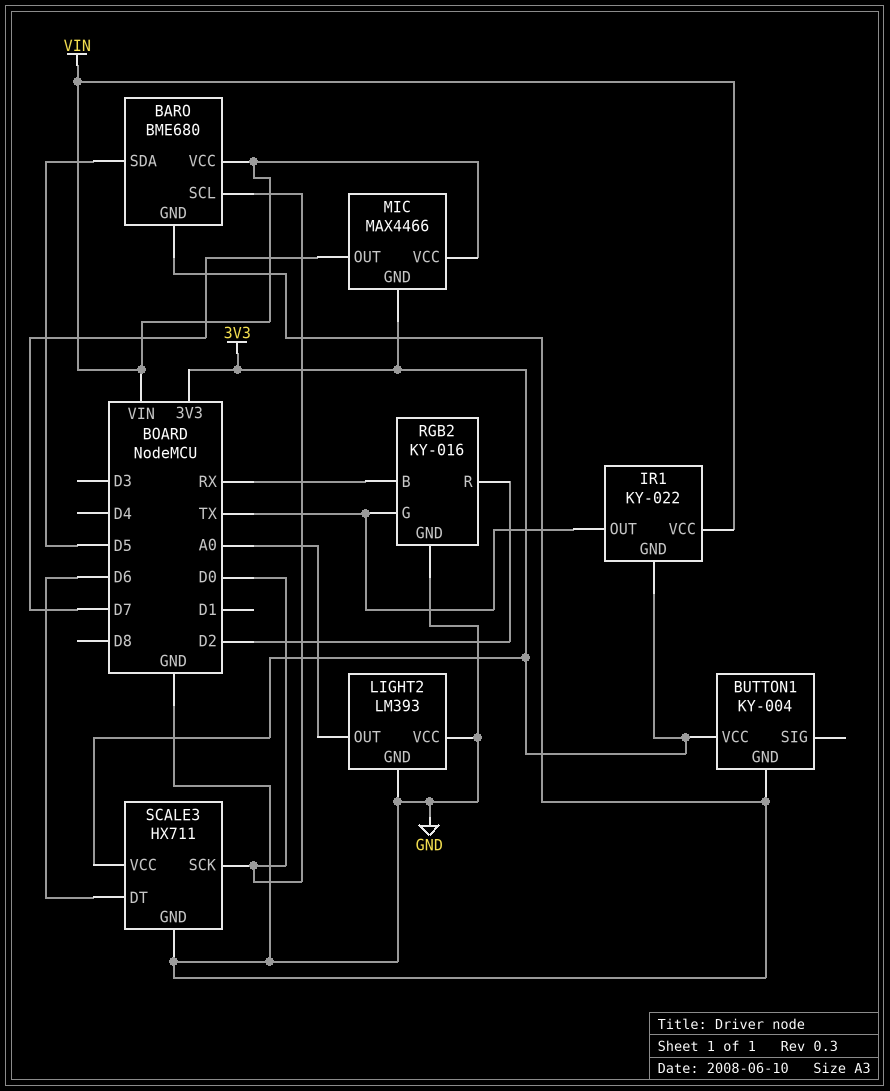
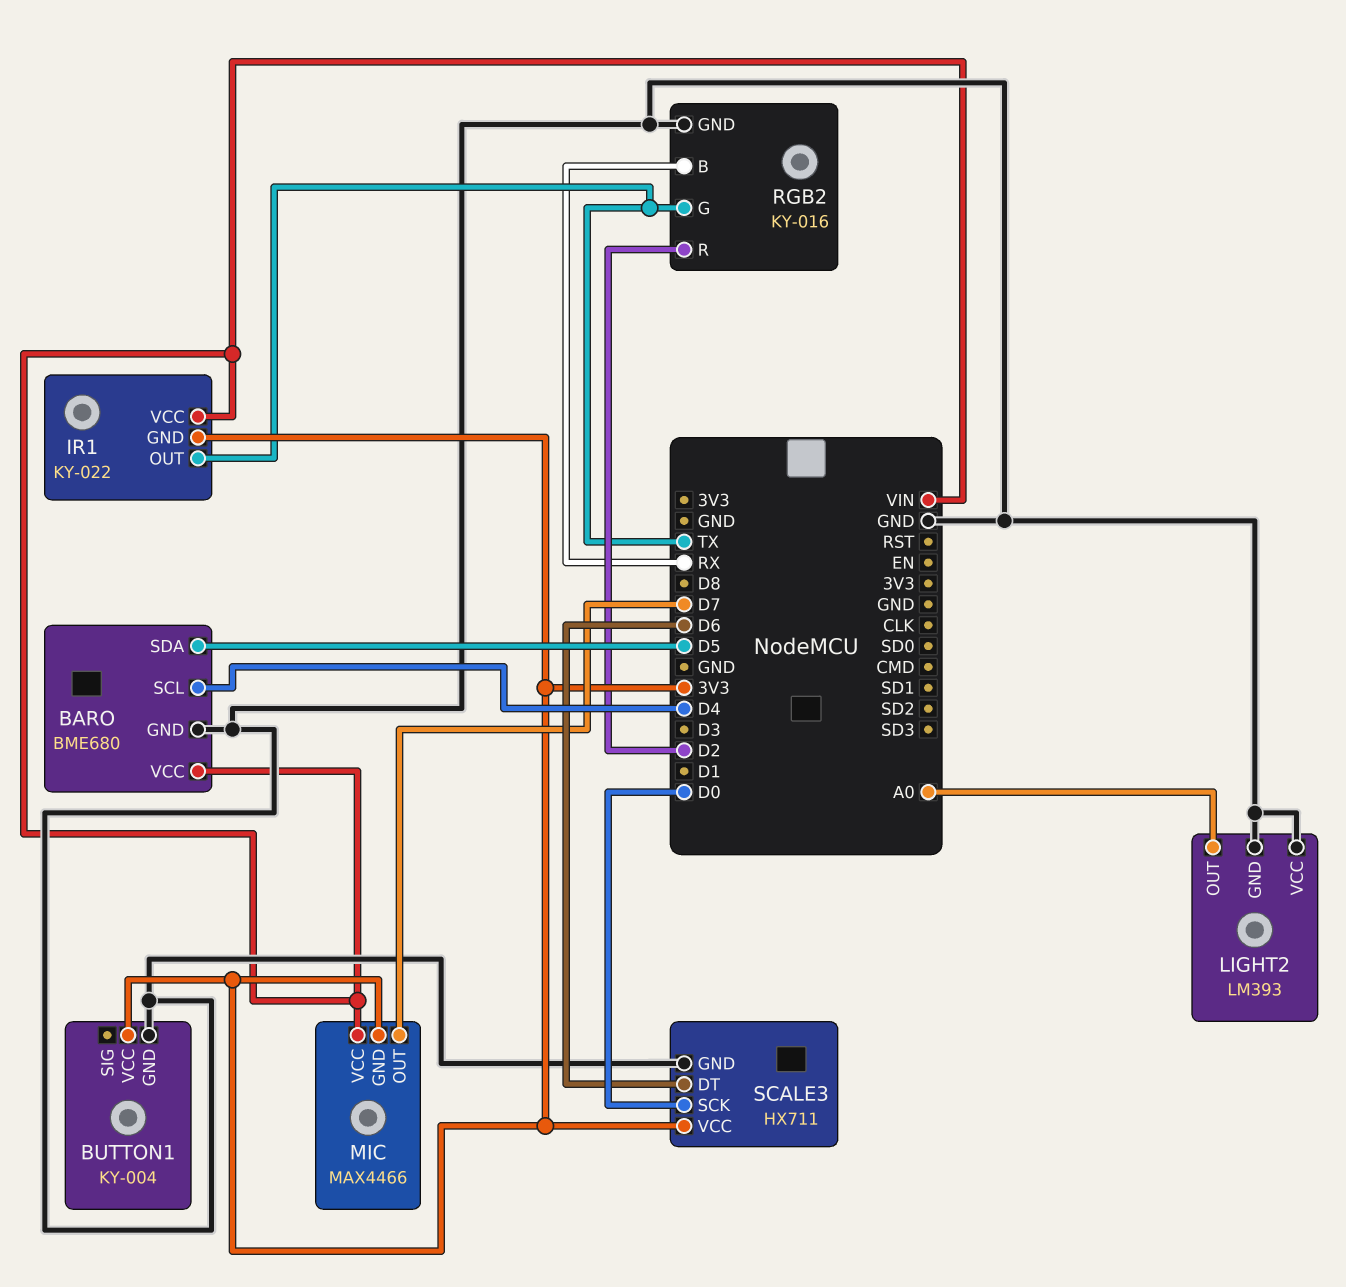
BARO pin SCL: D0 -> D4

